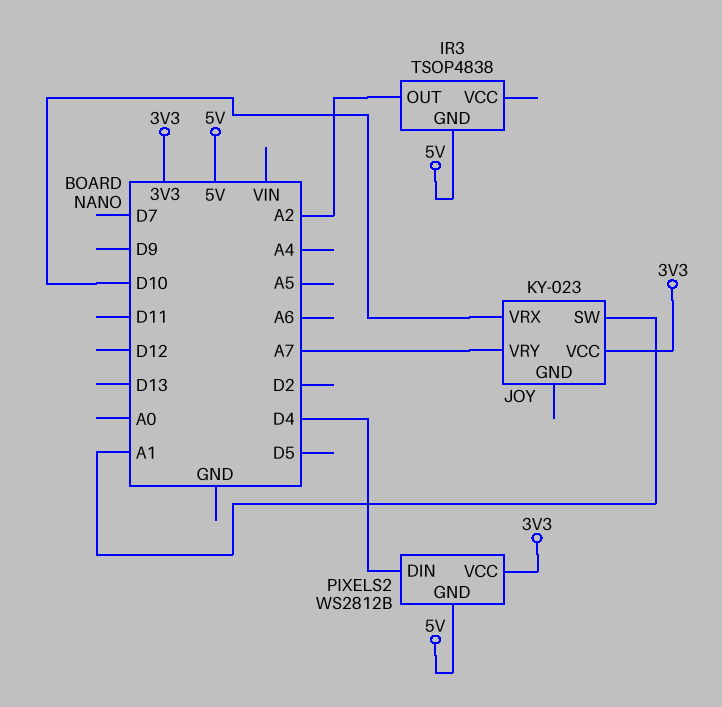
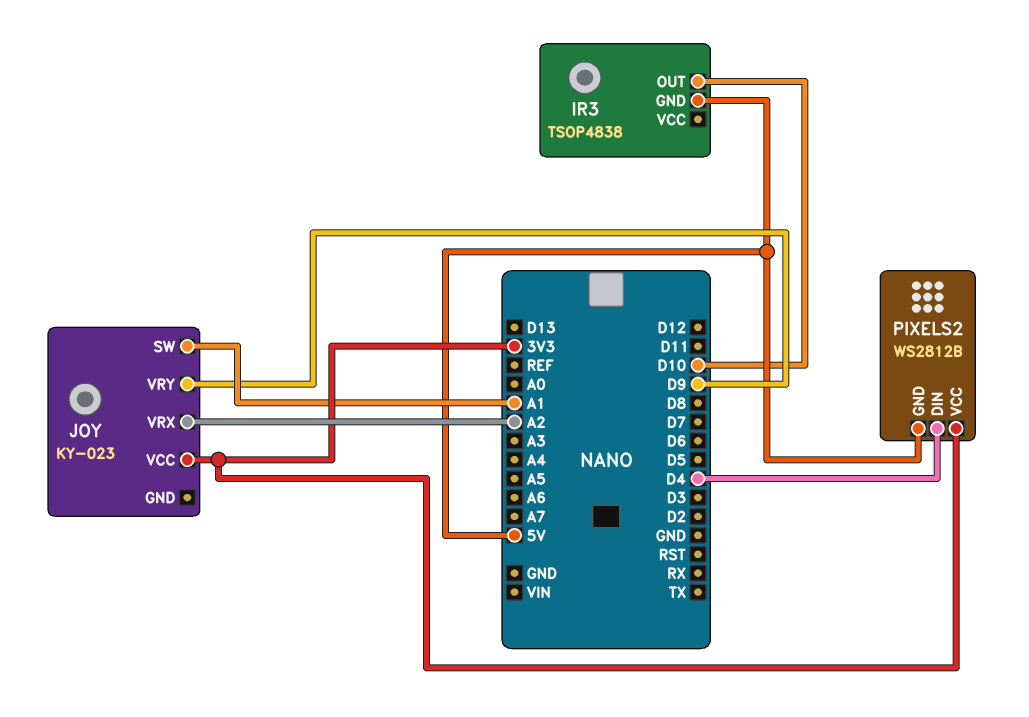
IR3 pin OUT: A2 -> D10
JOY pin VRX: D10 -> A2
JOY pin VRY: A7 -> D9

